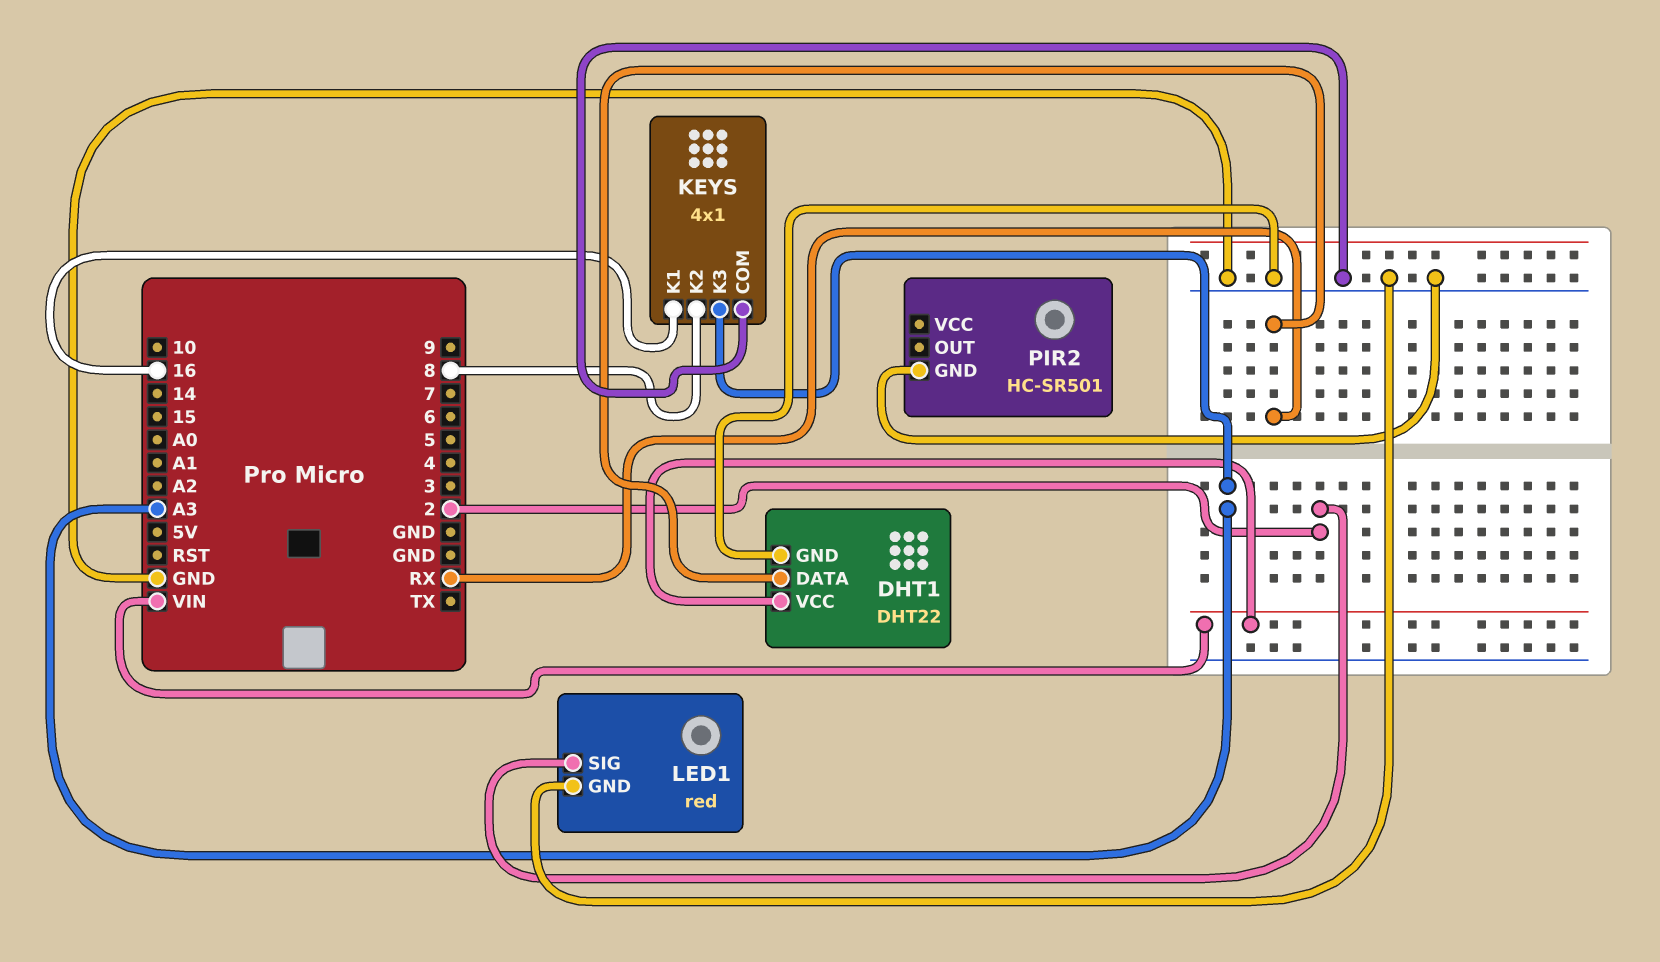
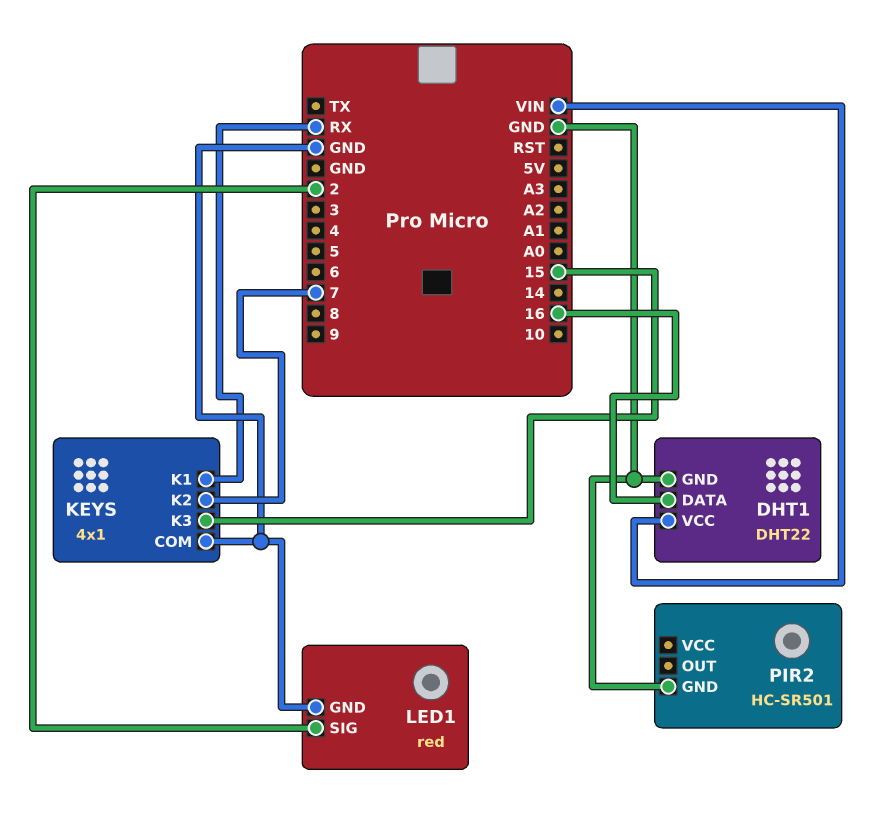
DHT1 pin DATA: RX -> 16
KEYS pin K1: 16 -> RX
KEYS pin K2: 8 -> 7
KEYS pin K3: A3 -> 15

